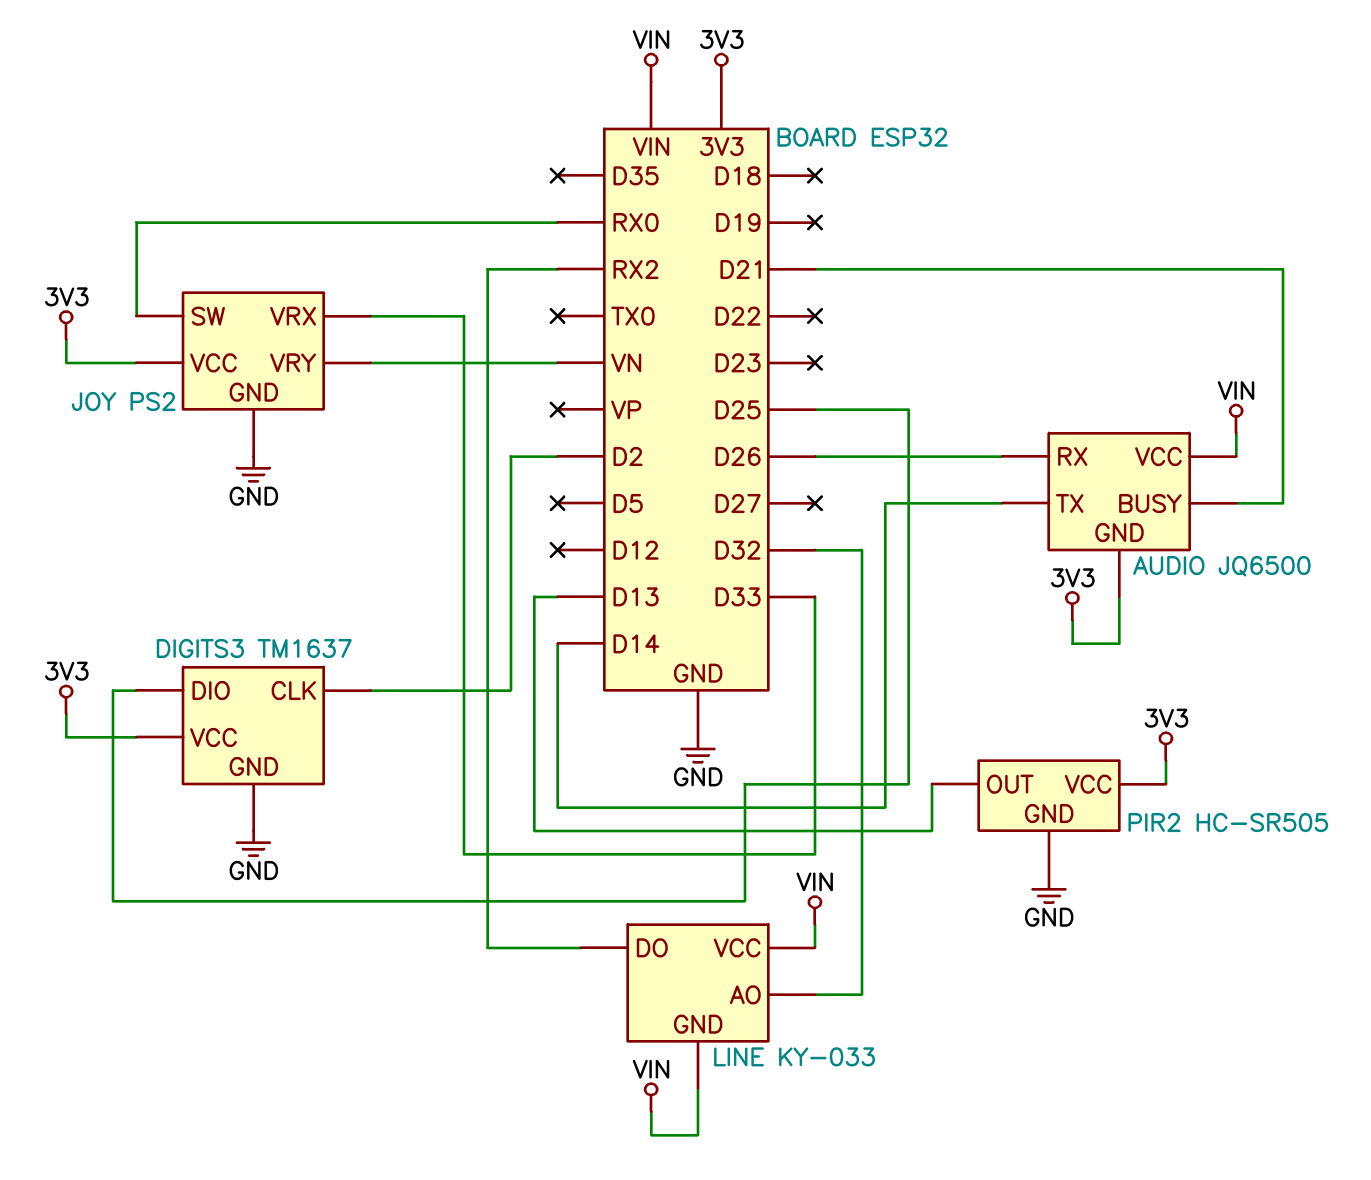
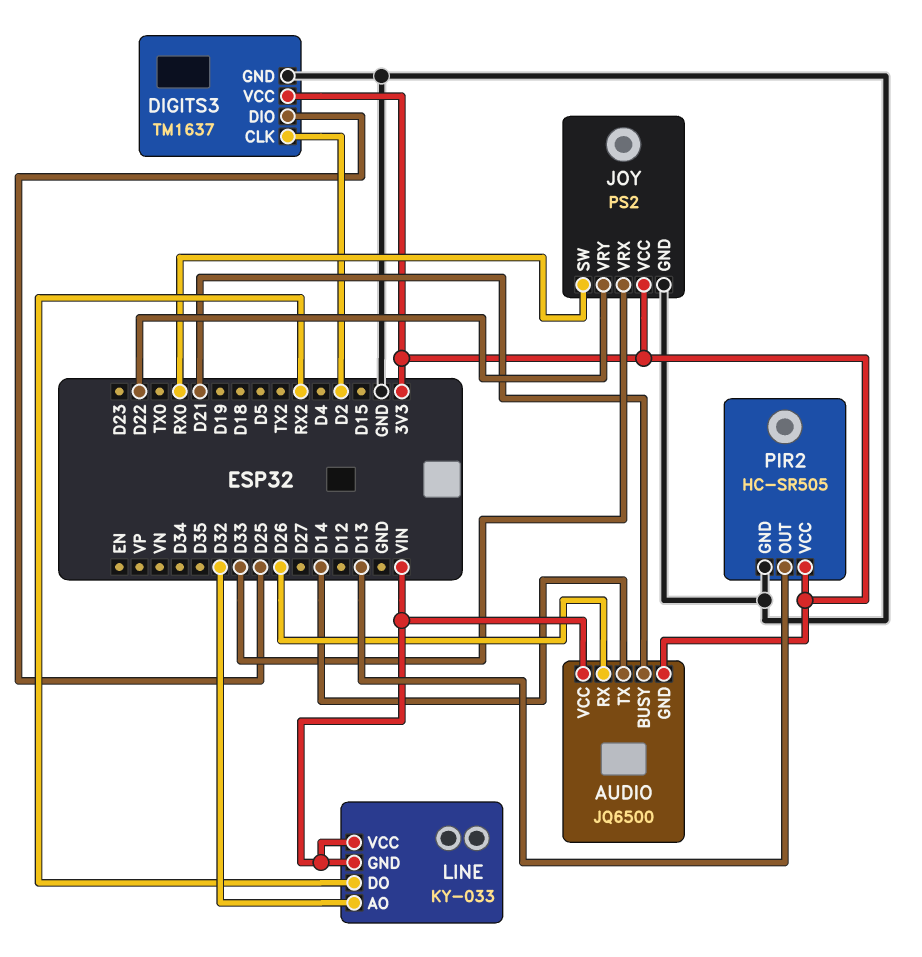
JOY pin VRY: VN -> D22

